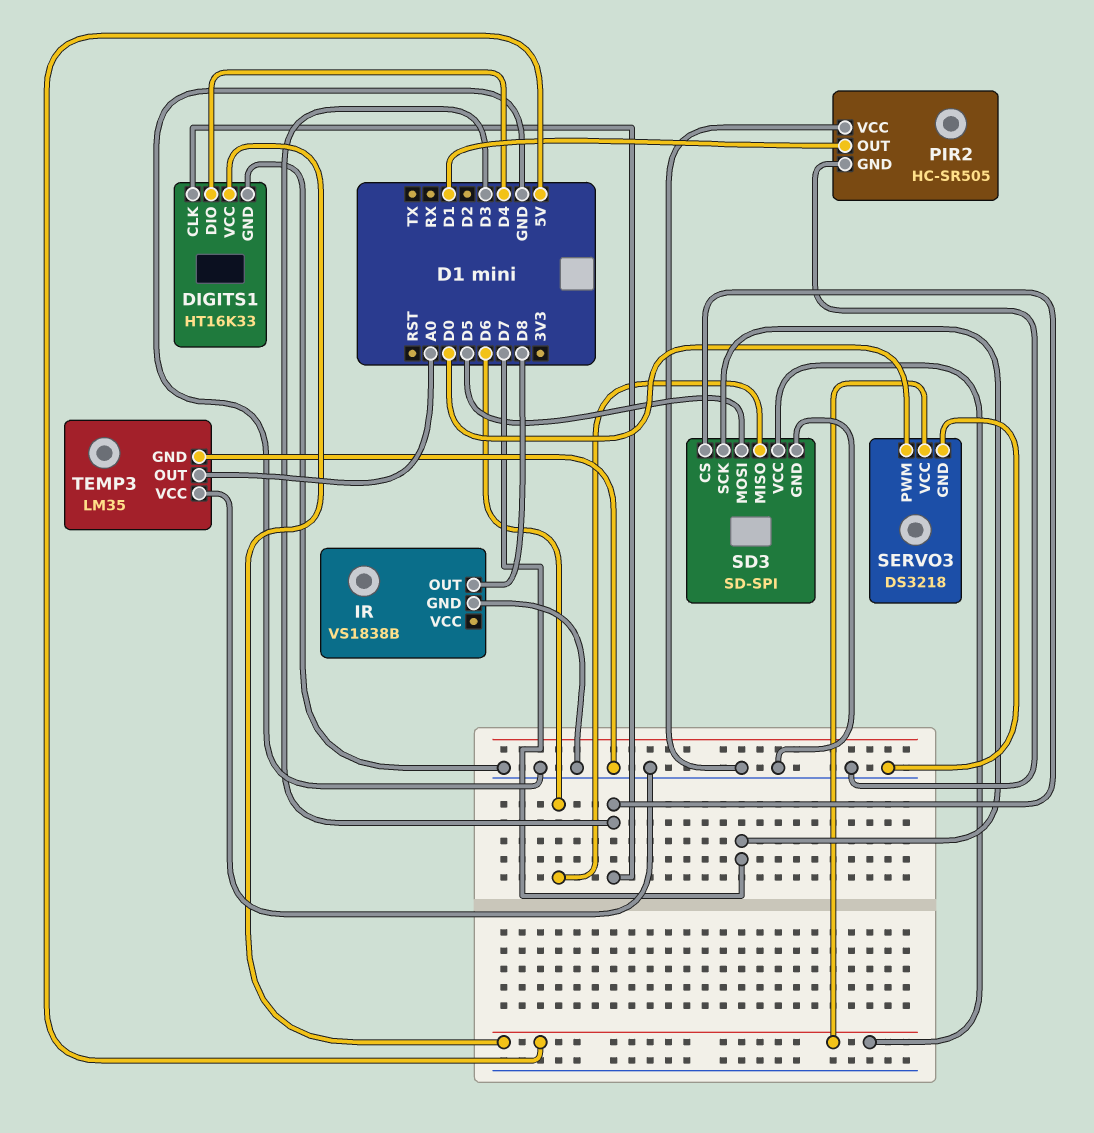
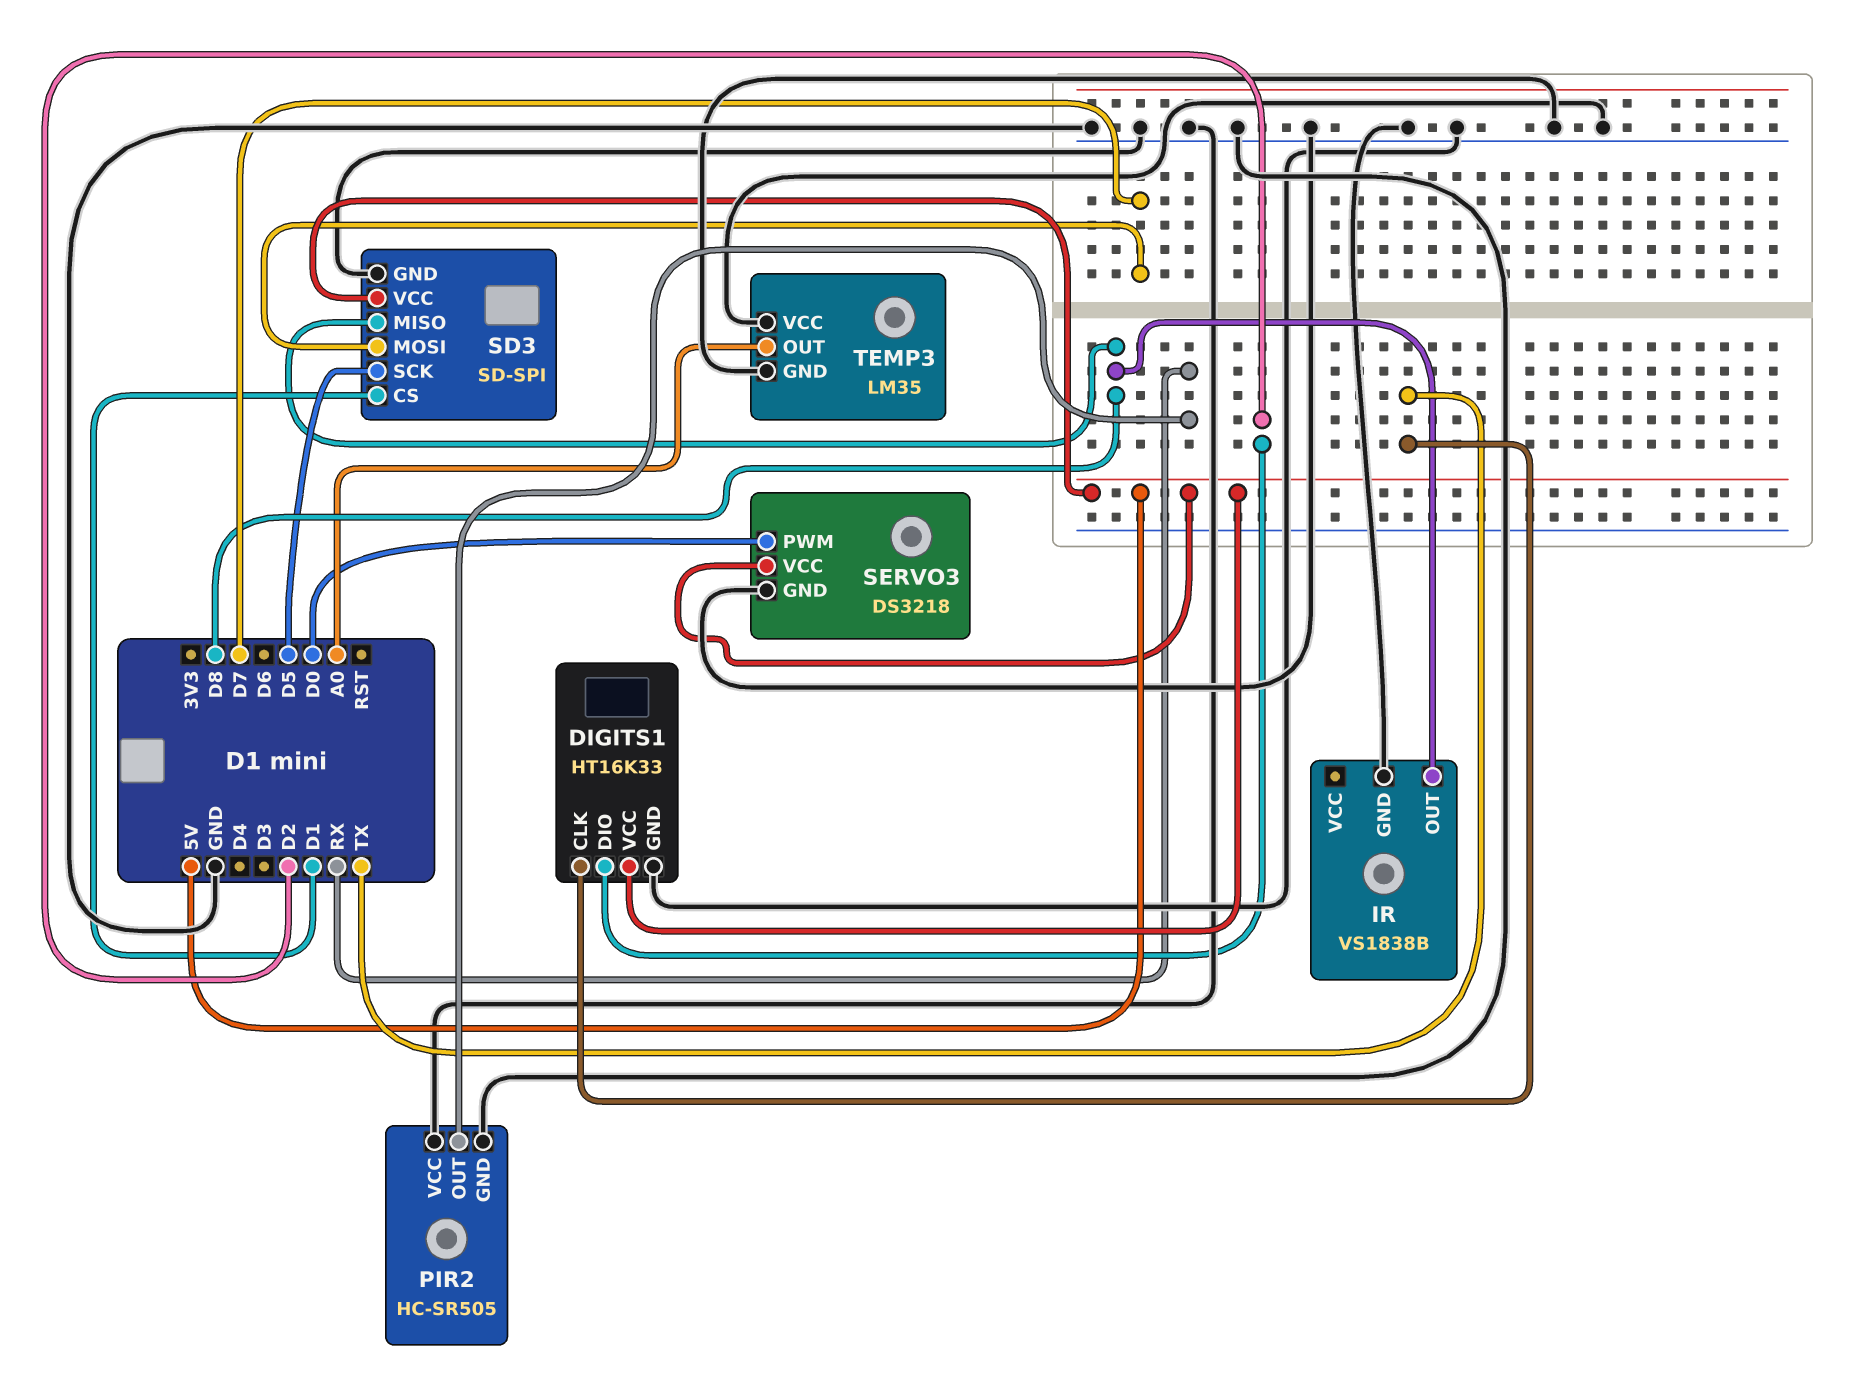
DIGITS1 pin CLK: D3 -> TX
DIGITS1 pin DIO: D4 -> D2
PIR2 pin OUT: D1 -> RX
SD3 pin CS: D3 -> D1
SD3 pin MISO: D6 -> D8
SD3 pin MOSI: D5 -> D7
SD3 pin SCK: D7 -> D5

